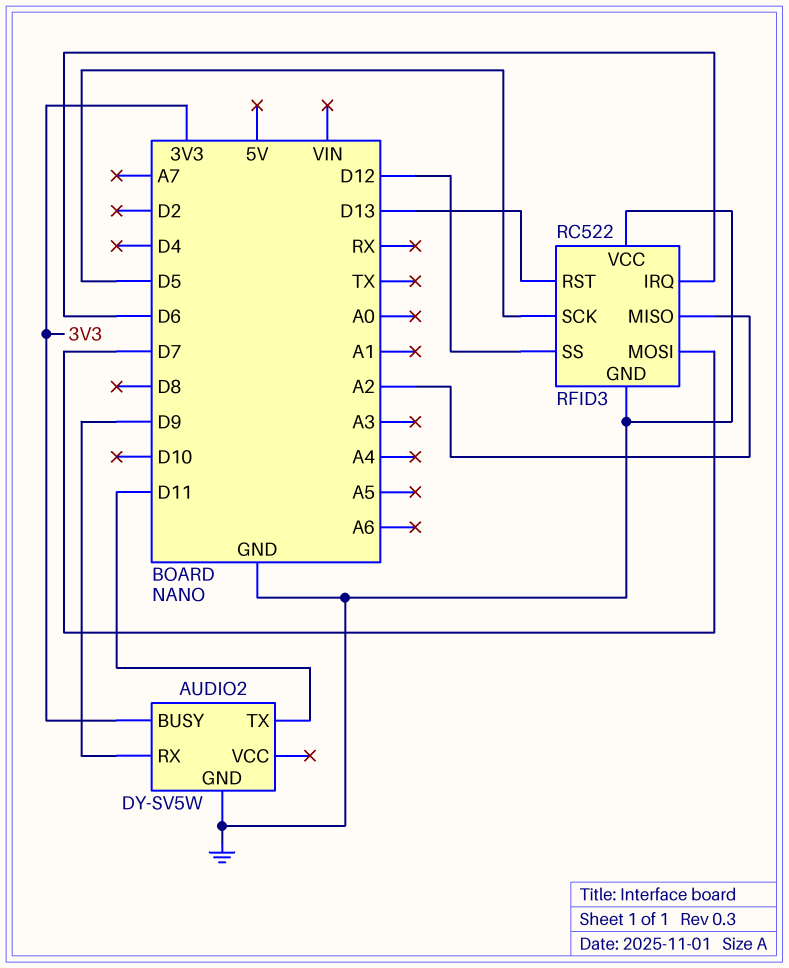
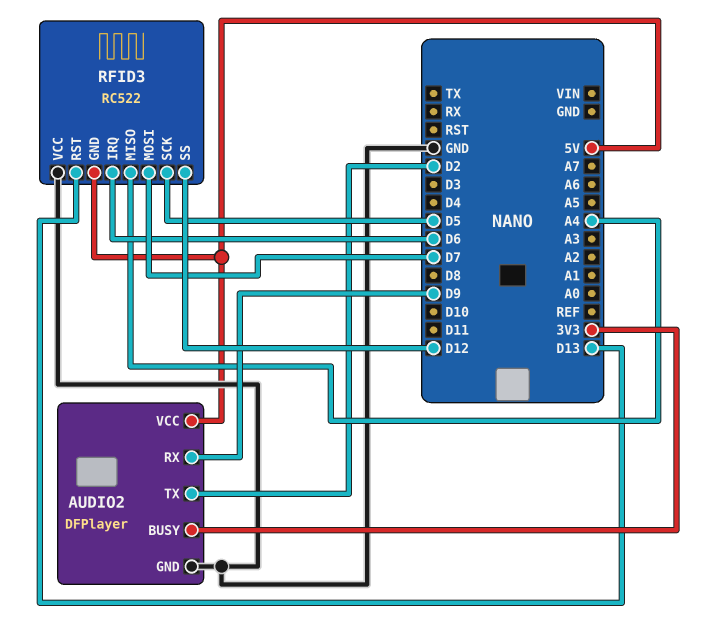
AUDIO2: DY-SV5W -> DFPlayer
AUDIO2 pin TX: D11 -> D2
AUDIO2 pin VCC: none -> 5V
RFID3 pin GND: GND -> 5V
RFID3 pin MISO: A2 -> A4

